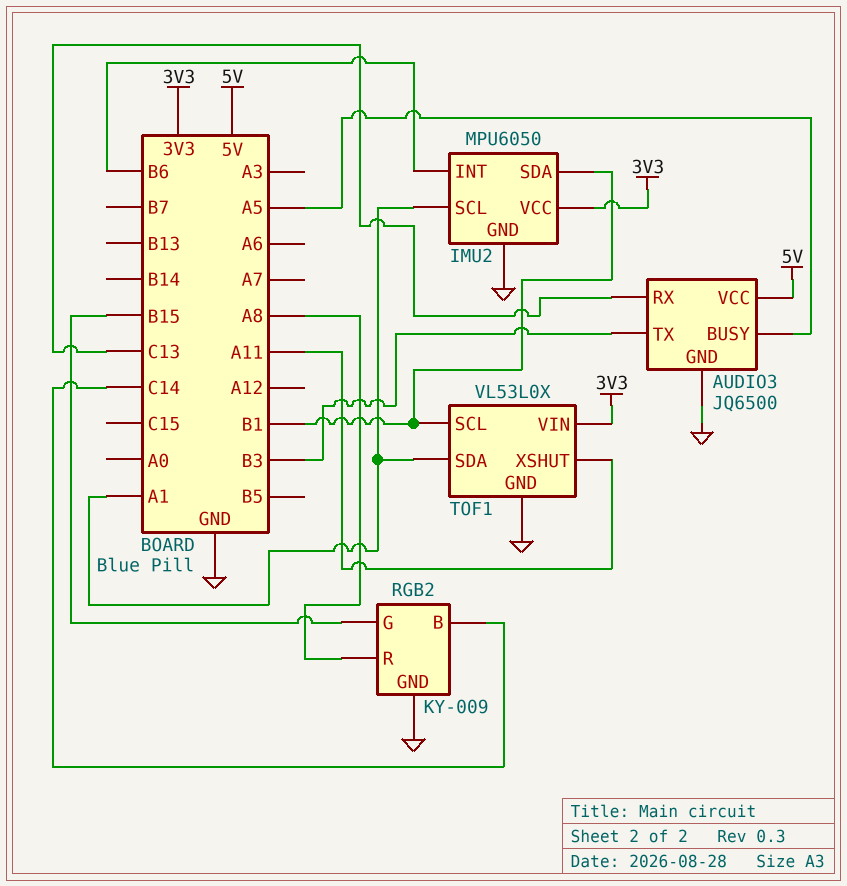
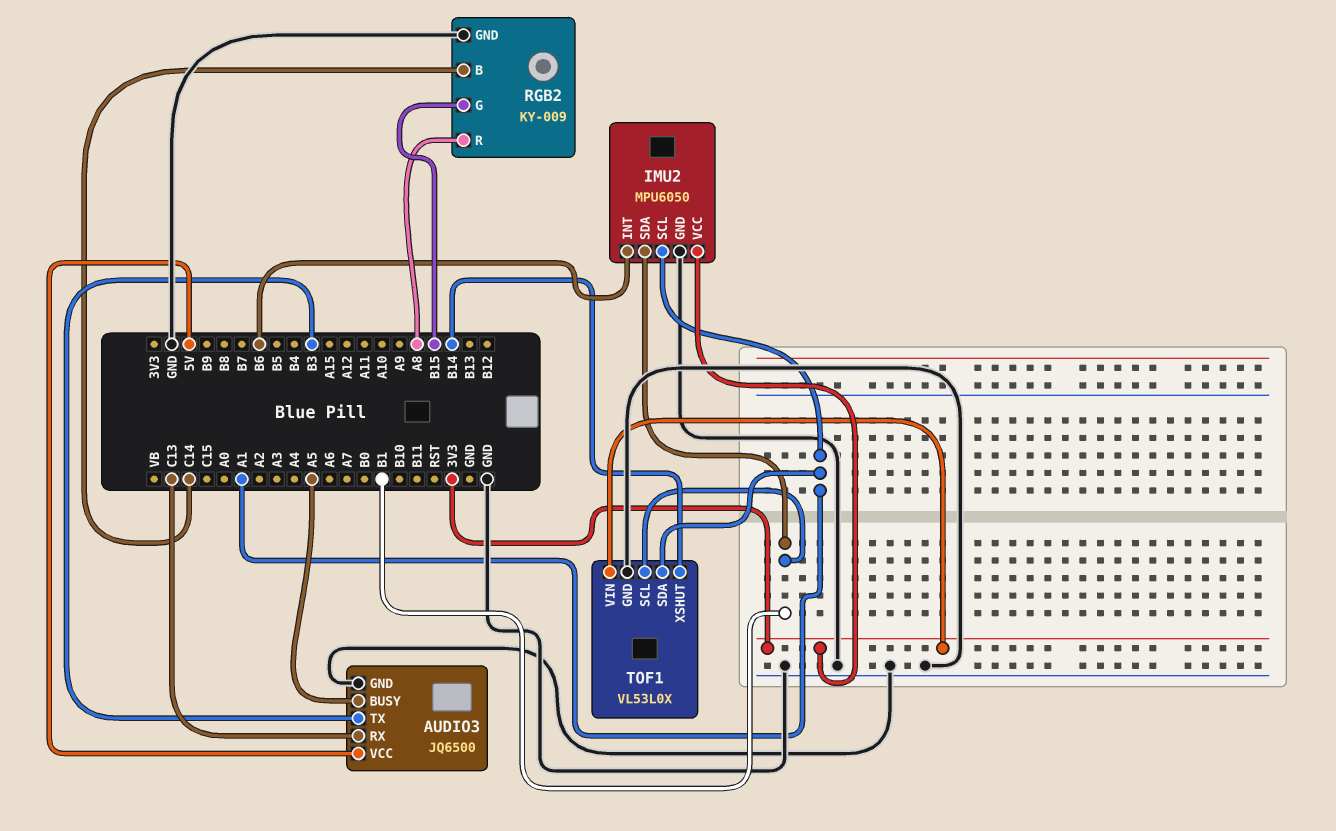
TOF1 pin XSHUT: A11 -> B14

